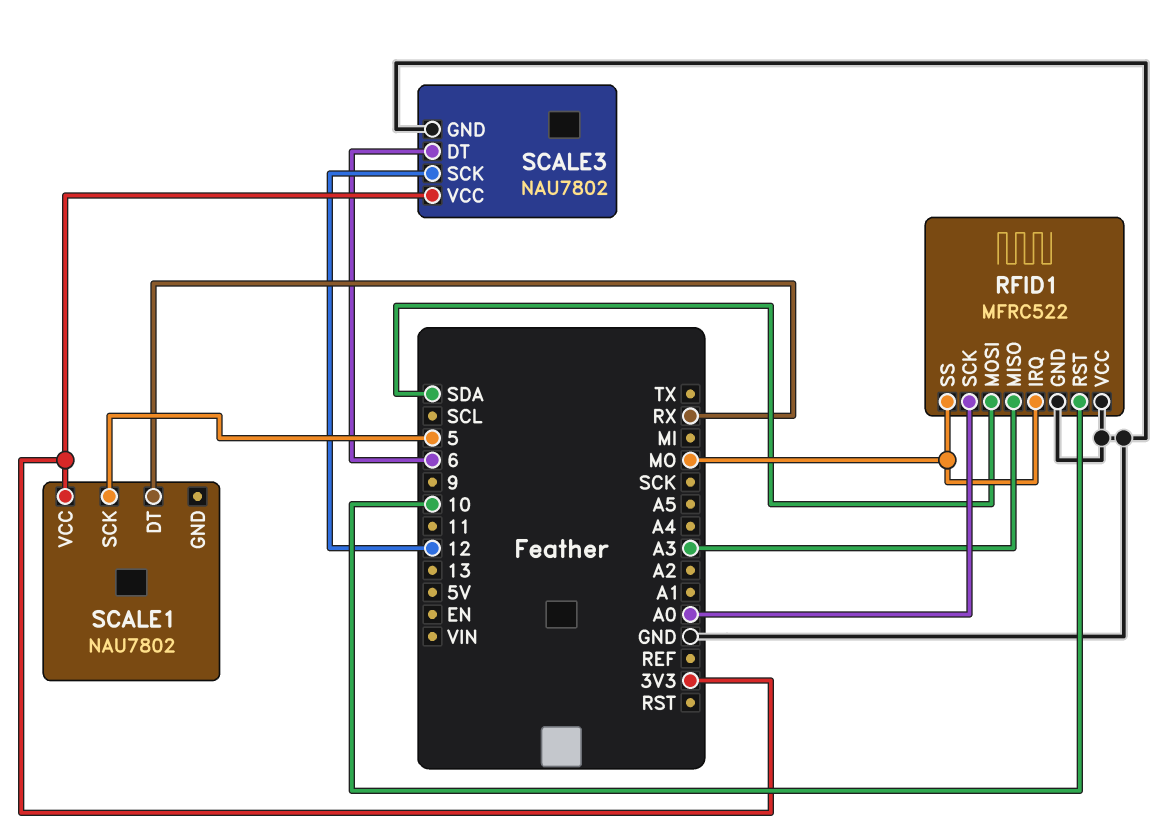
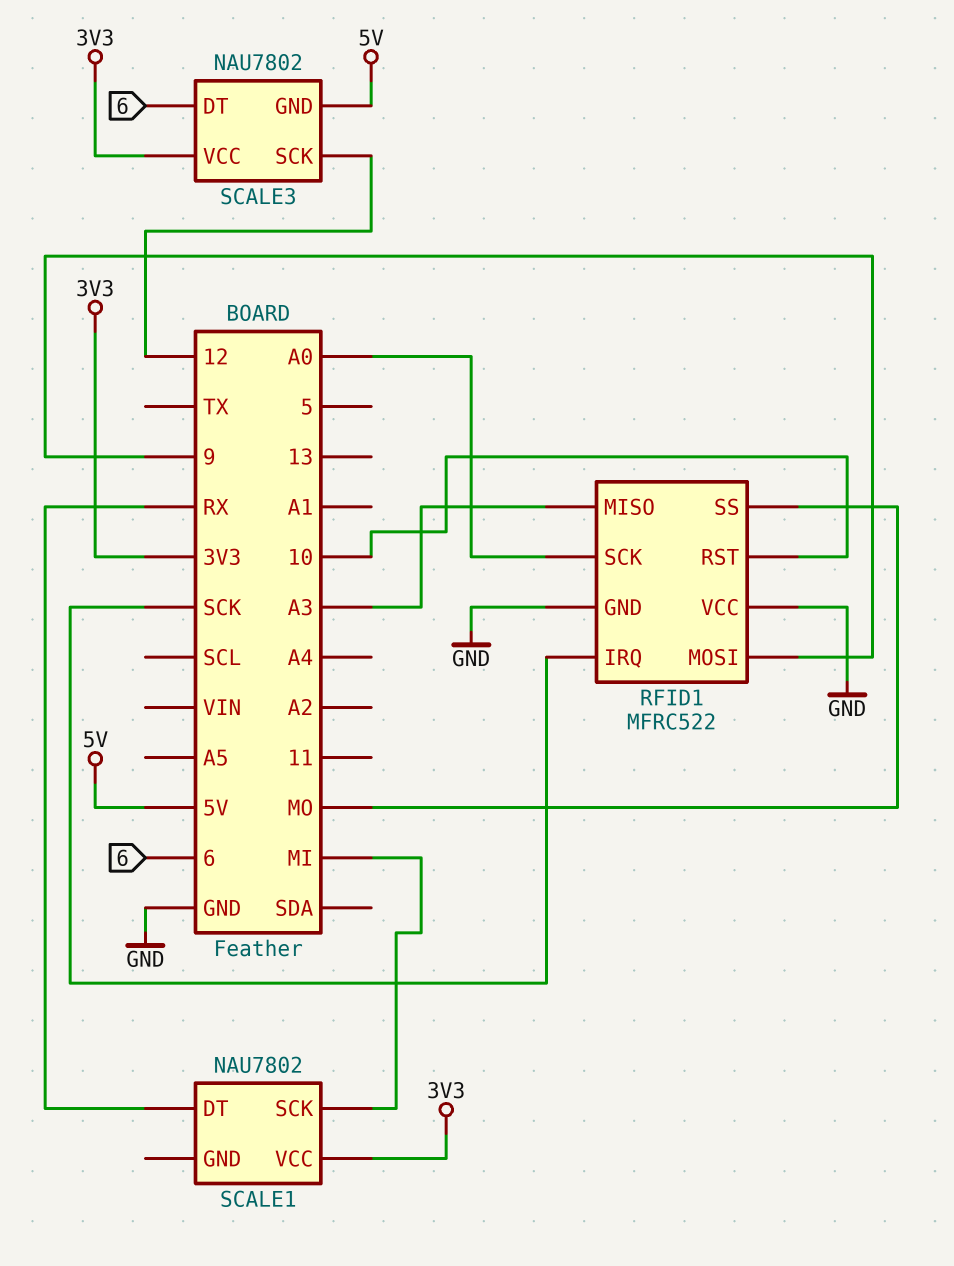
RFID1 pin IRQ: MO -> SCK
RFID1 pin MOSI: SDA -> 9
SCALE1 pin SCK: 5 -> MI
SCALE3 pin GND: GND -> 5V

